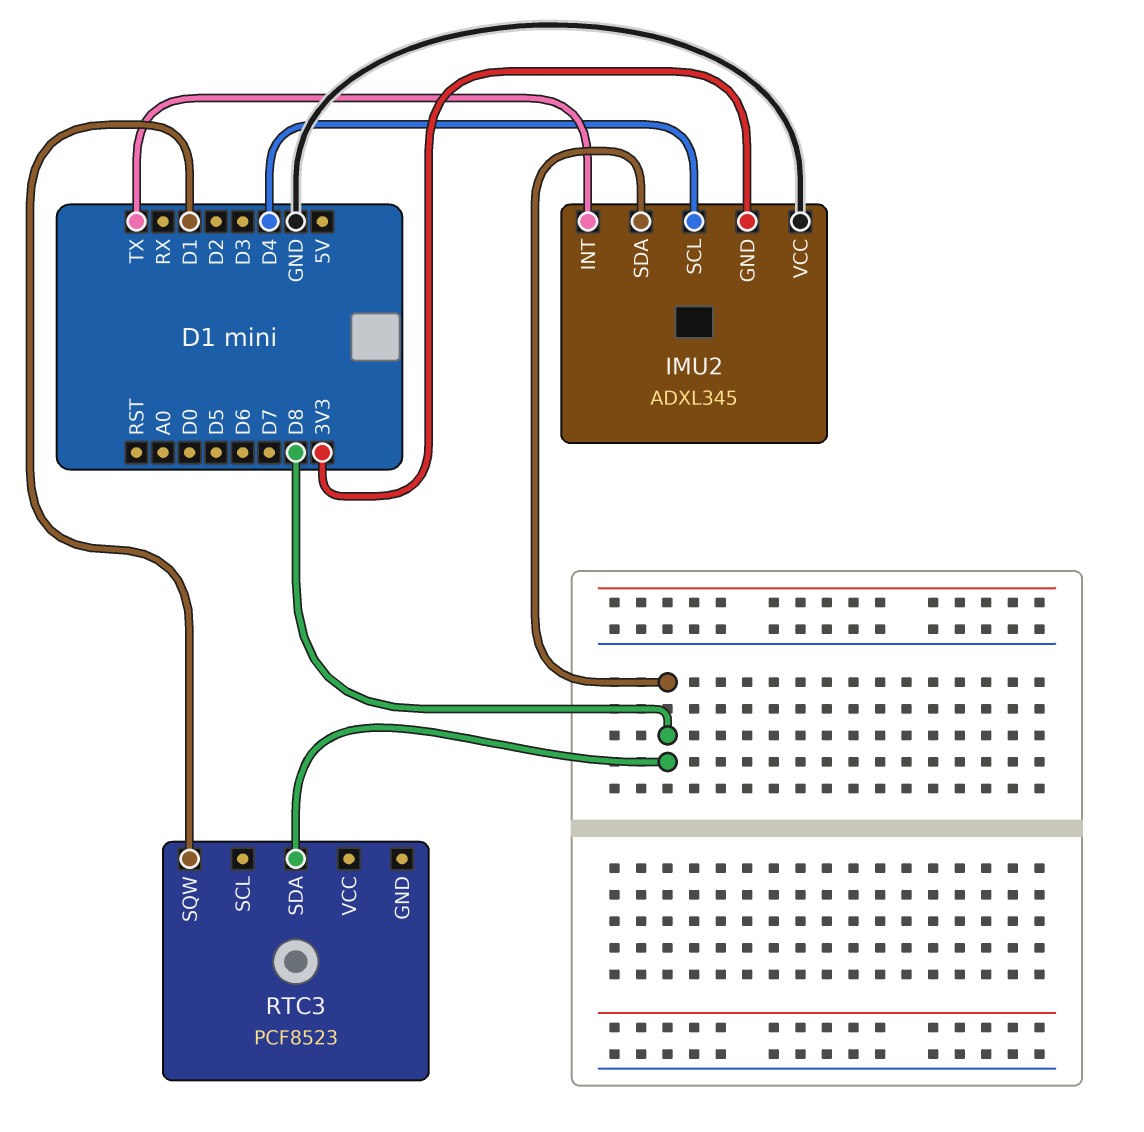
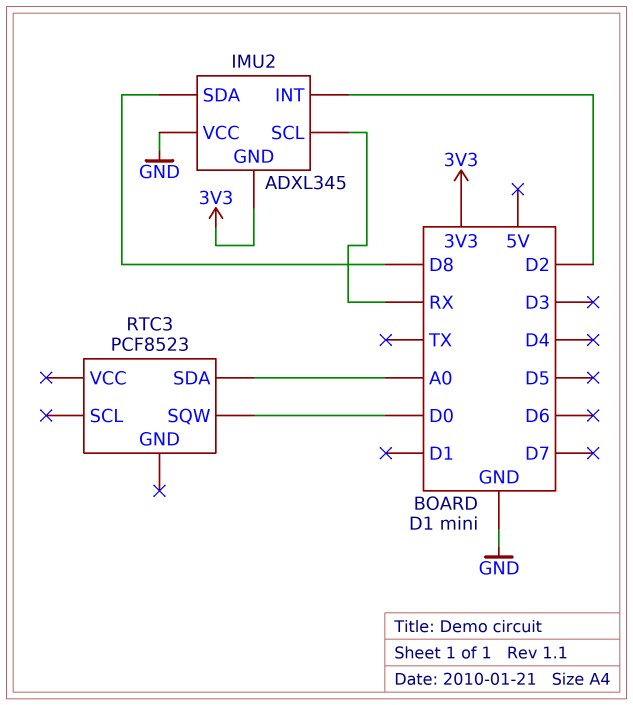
IMU2 pin INT: TX -> D2
IMU2 pin SCL: D4 -> RX
RTC3 pin SDA: D8 -> A0
RTC3 pin SQW: D1 -> D0

